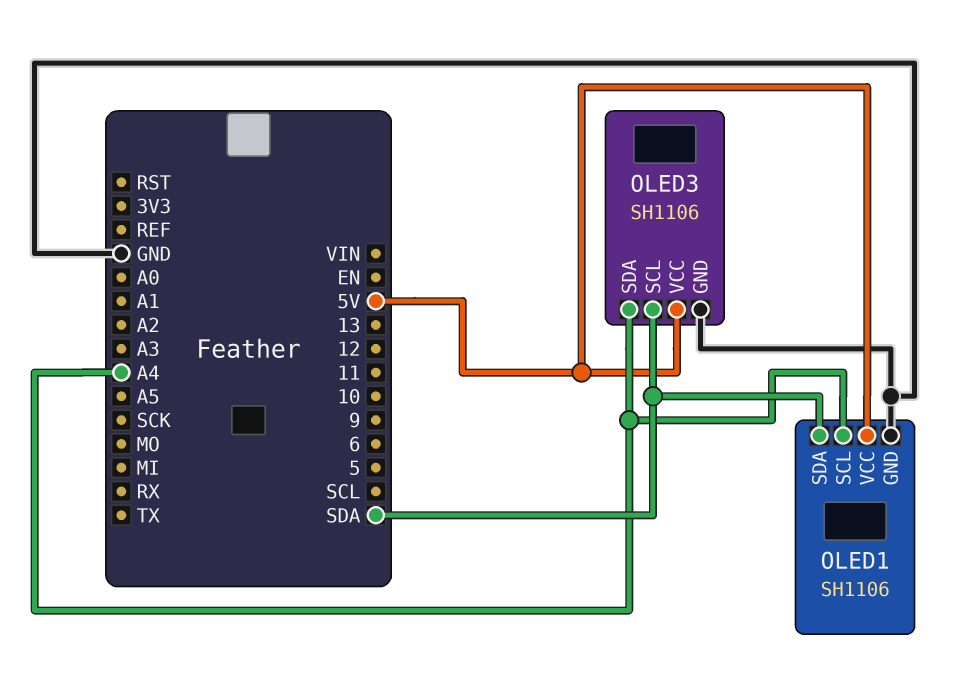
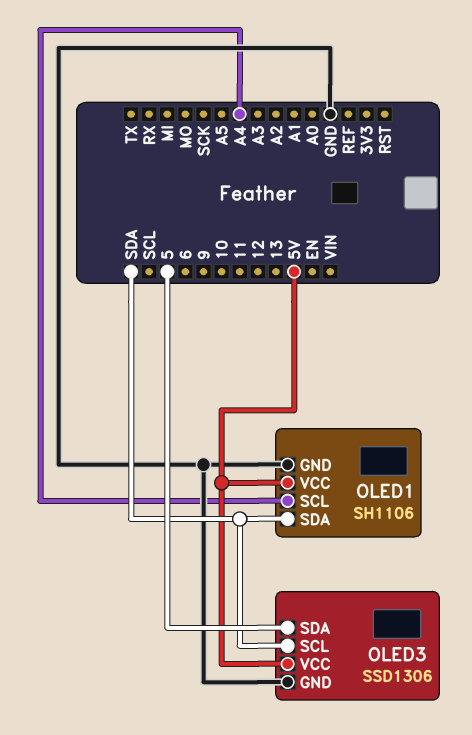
OLED3: SH1106 -> SSD1306
OLED3 pin SDA: A4 -> 5

